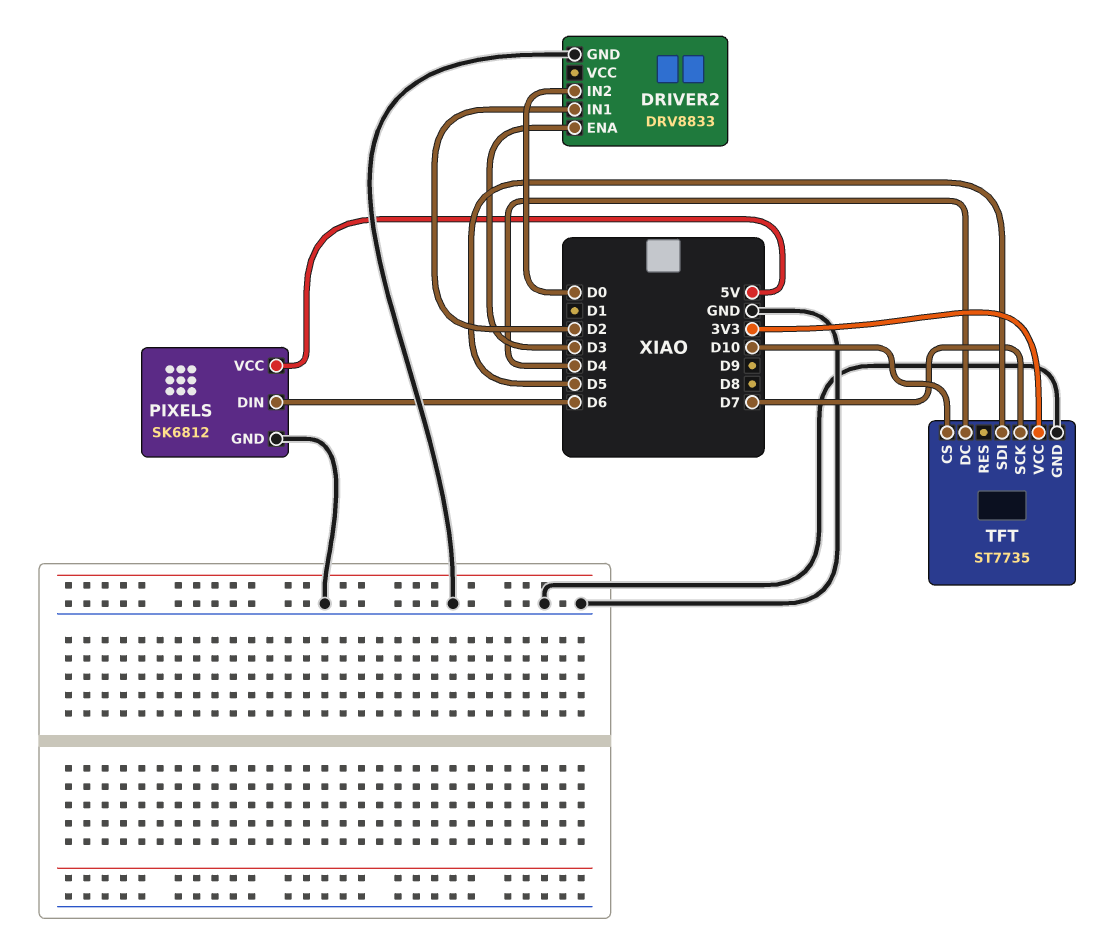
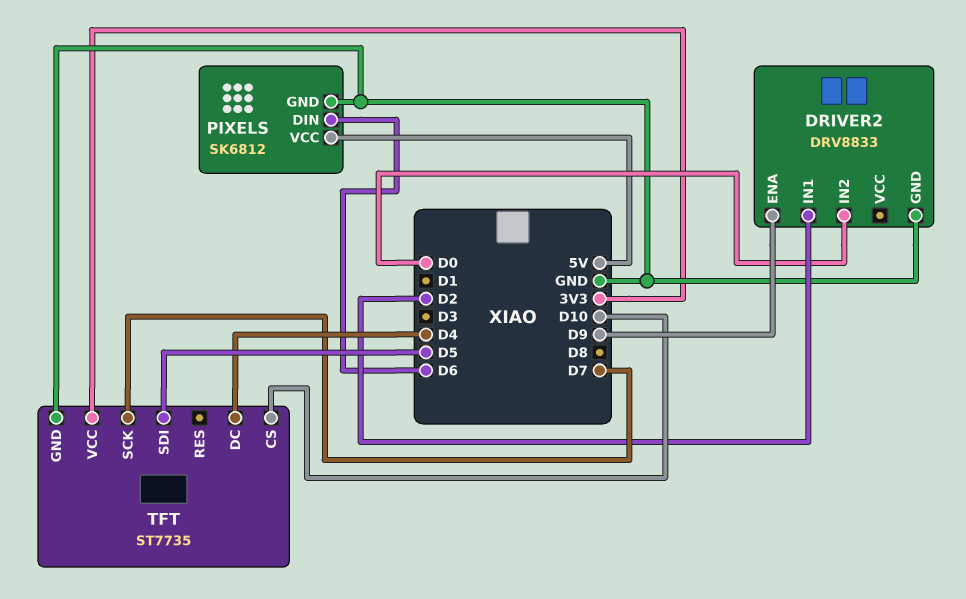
DRIVER2 pin ENA: D3 -> D9

